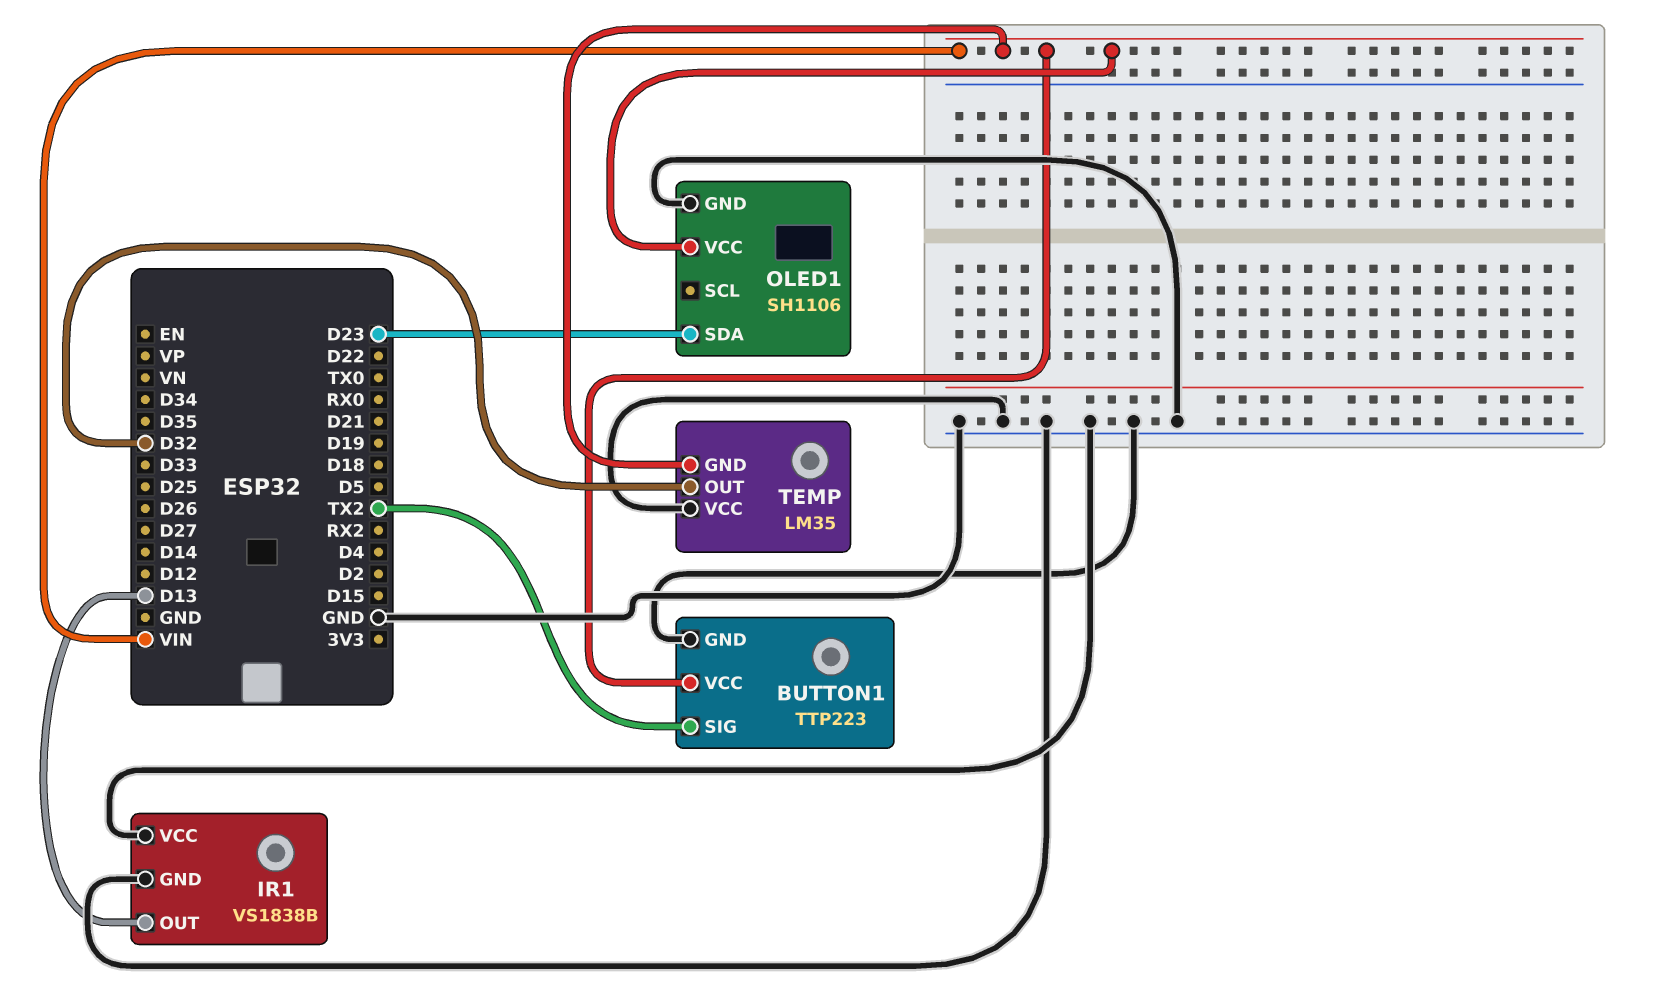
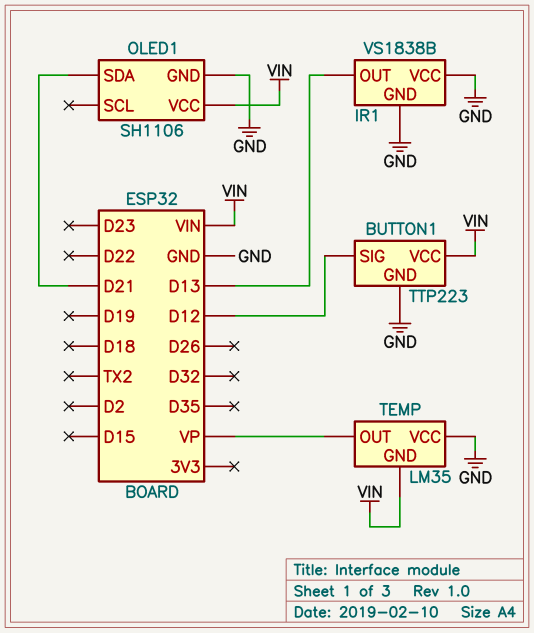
BUTTON1 pin SIG: TX2 -> D12
OLED1 pin SDA: D23 -> D21
TEMP pin OUT: D32 -> VP

